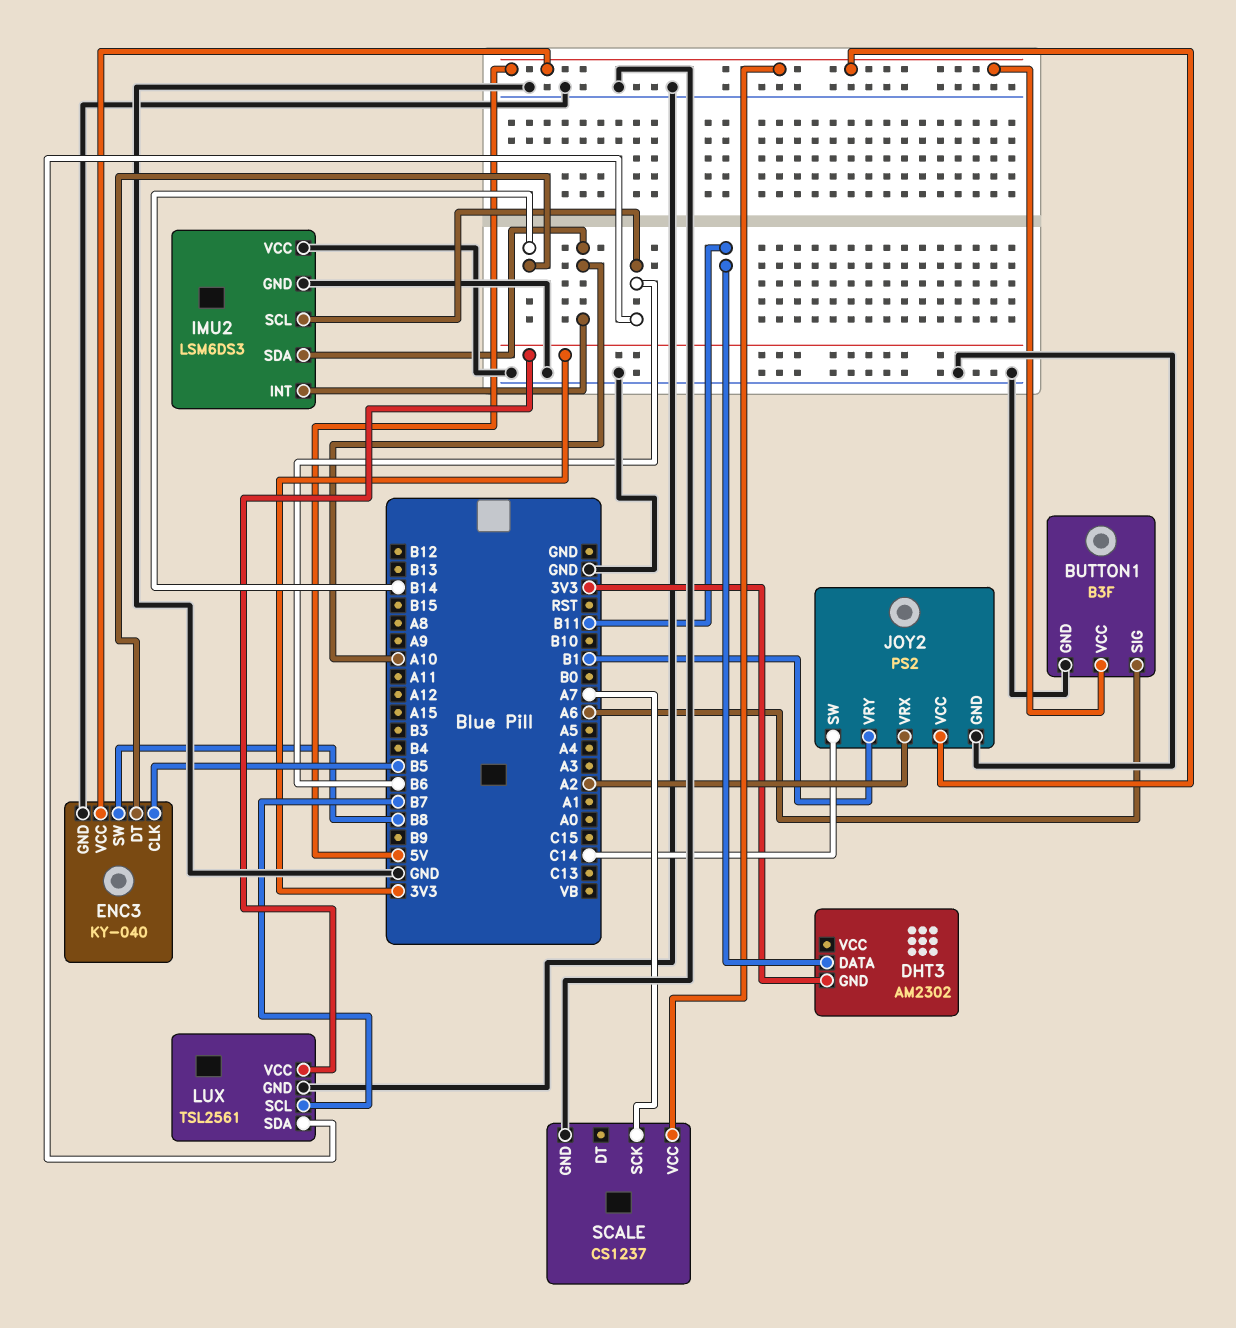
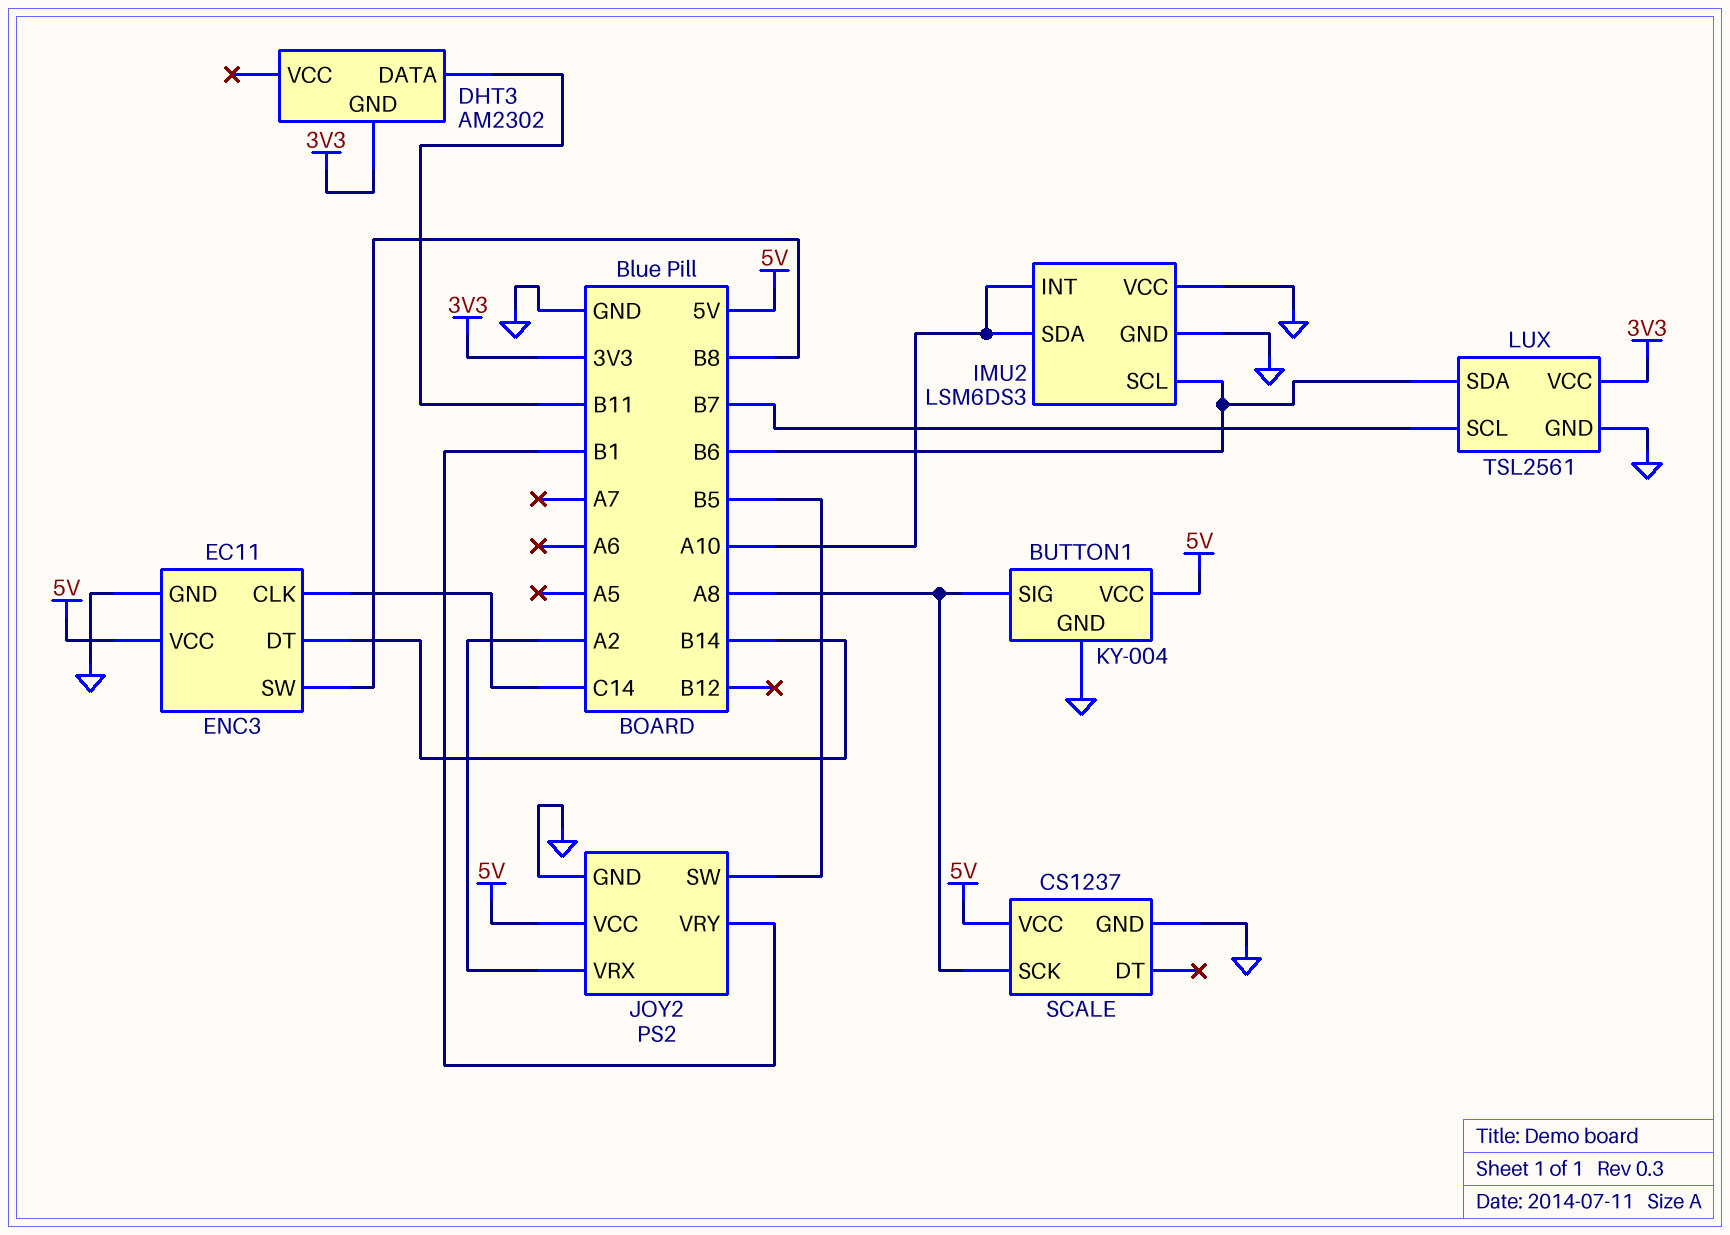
BUTTON1: B3F -> KY-004
BUTTON1 pin SIG: A6 -> A8
ENC3: KY-040 -> EC11
ENC3 pin CLK: B5 -> C14
JOY2 pin SW: C14 -> B5
SCALE pin SCK: A7 -> A8

